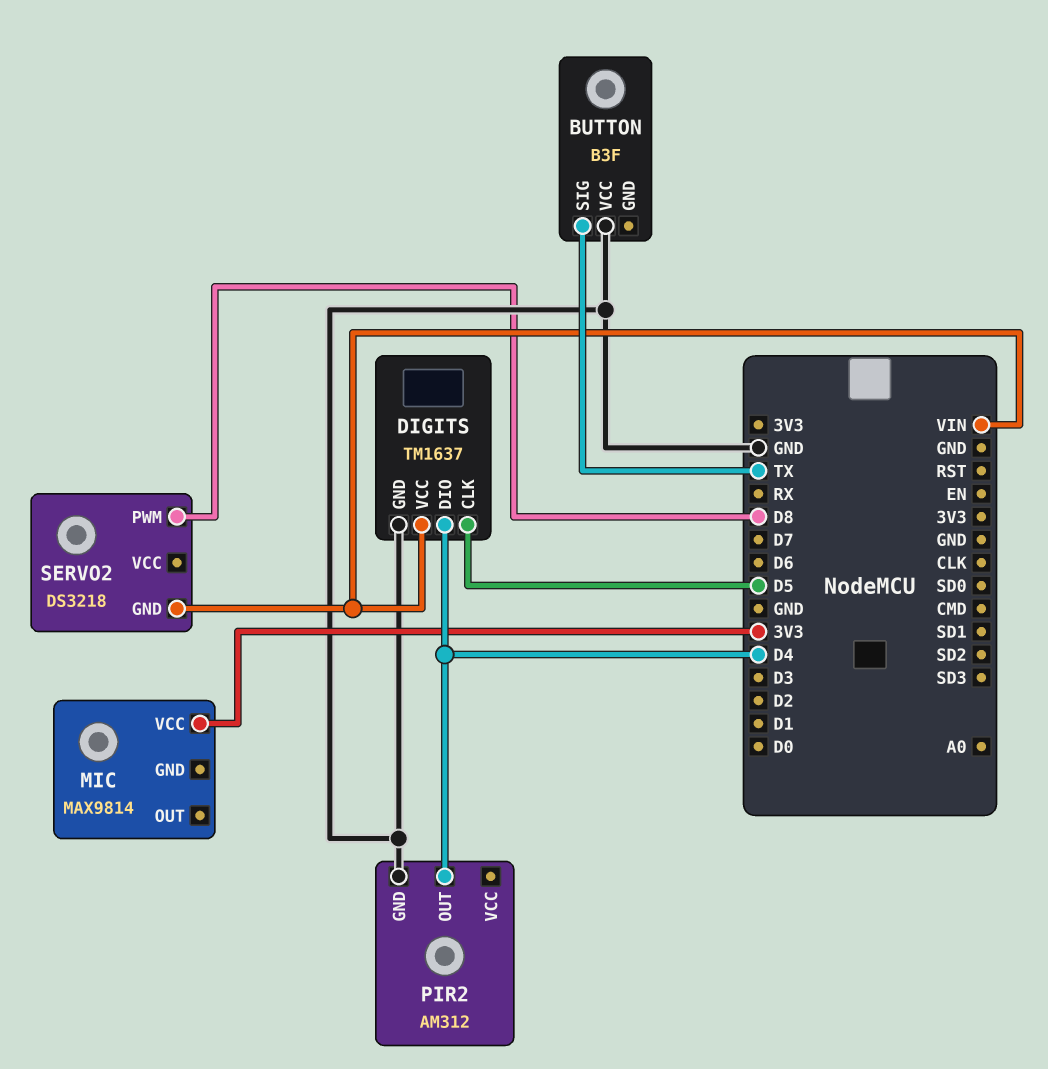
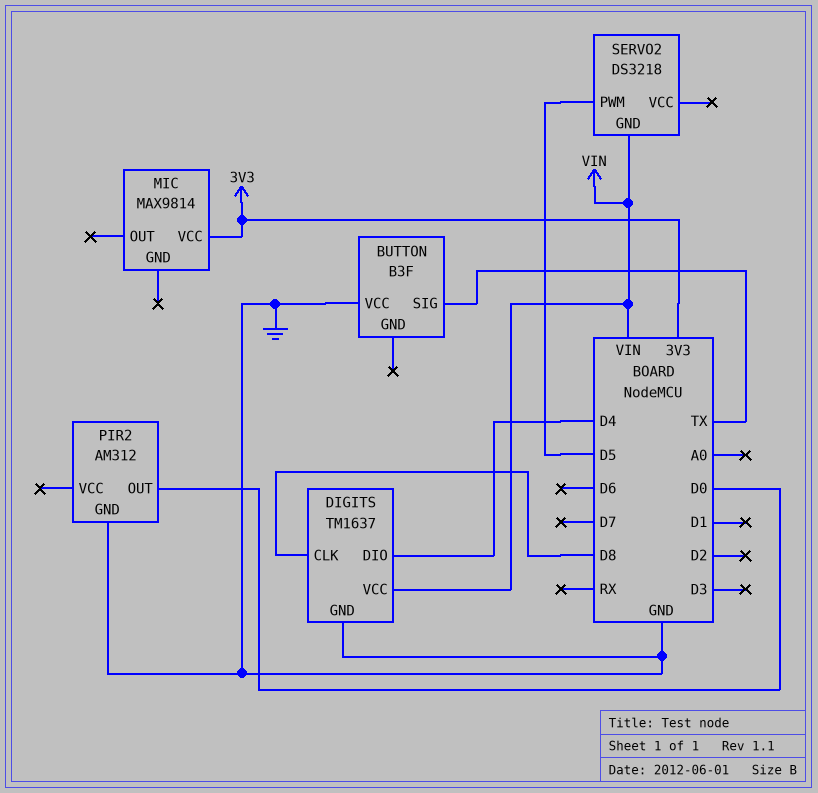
DIGITS pin CLK: D5 -> D8
PIR2 pin OUT: D4 -> D0
SERVO2 pin PWM: D8 -> D5

